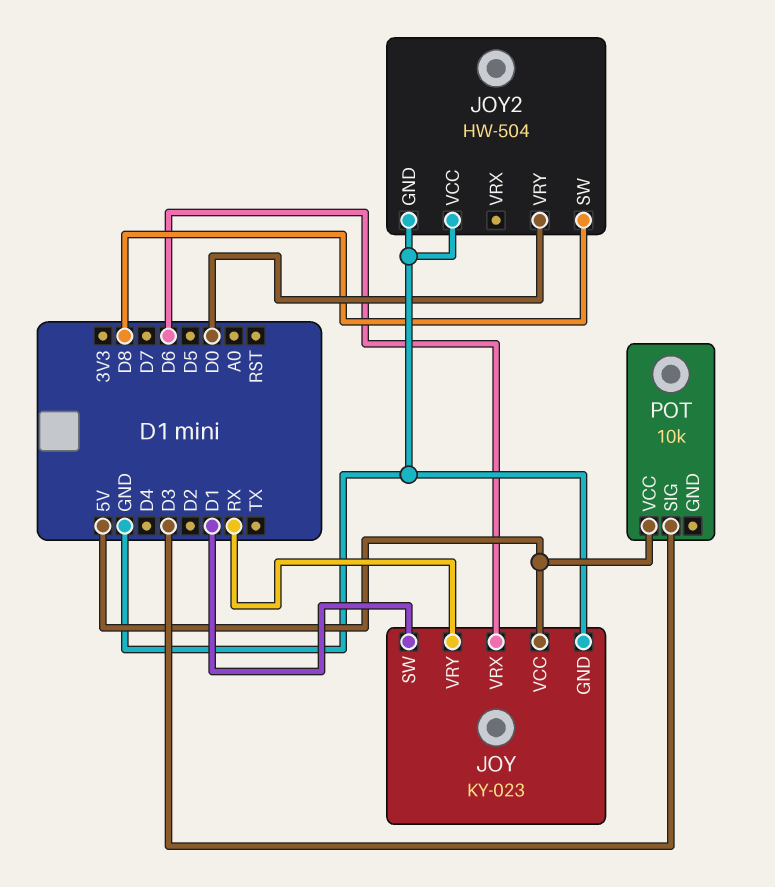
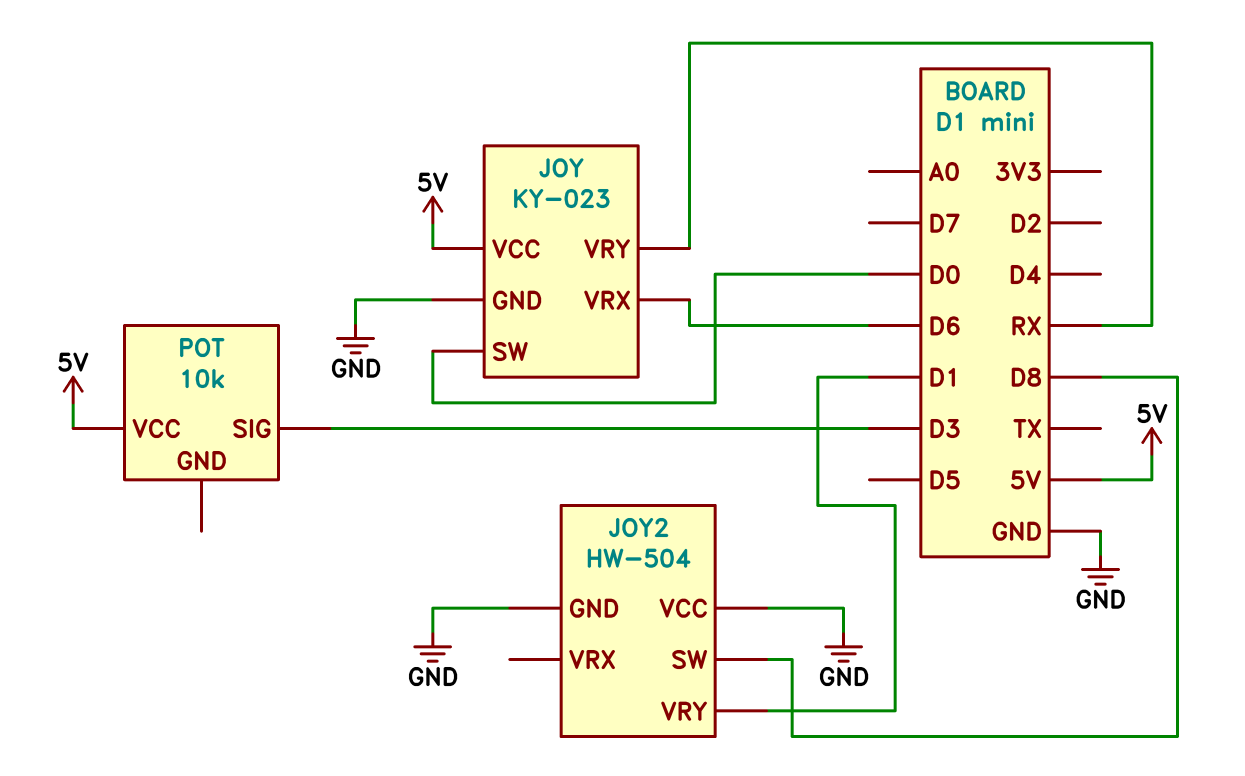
JOY pin SW: D1 -> D0
JOY2 pin VRY: D0 -> D1

